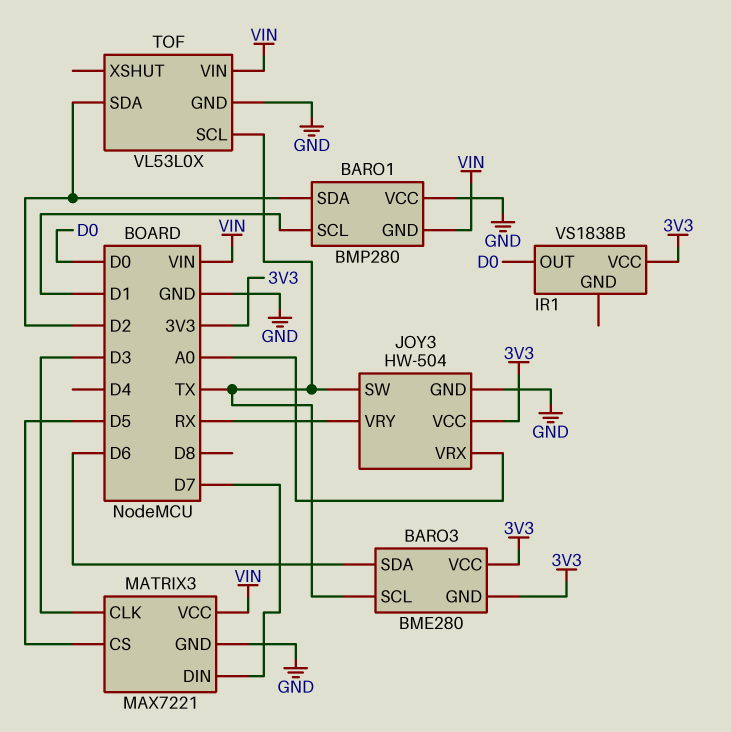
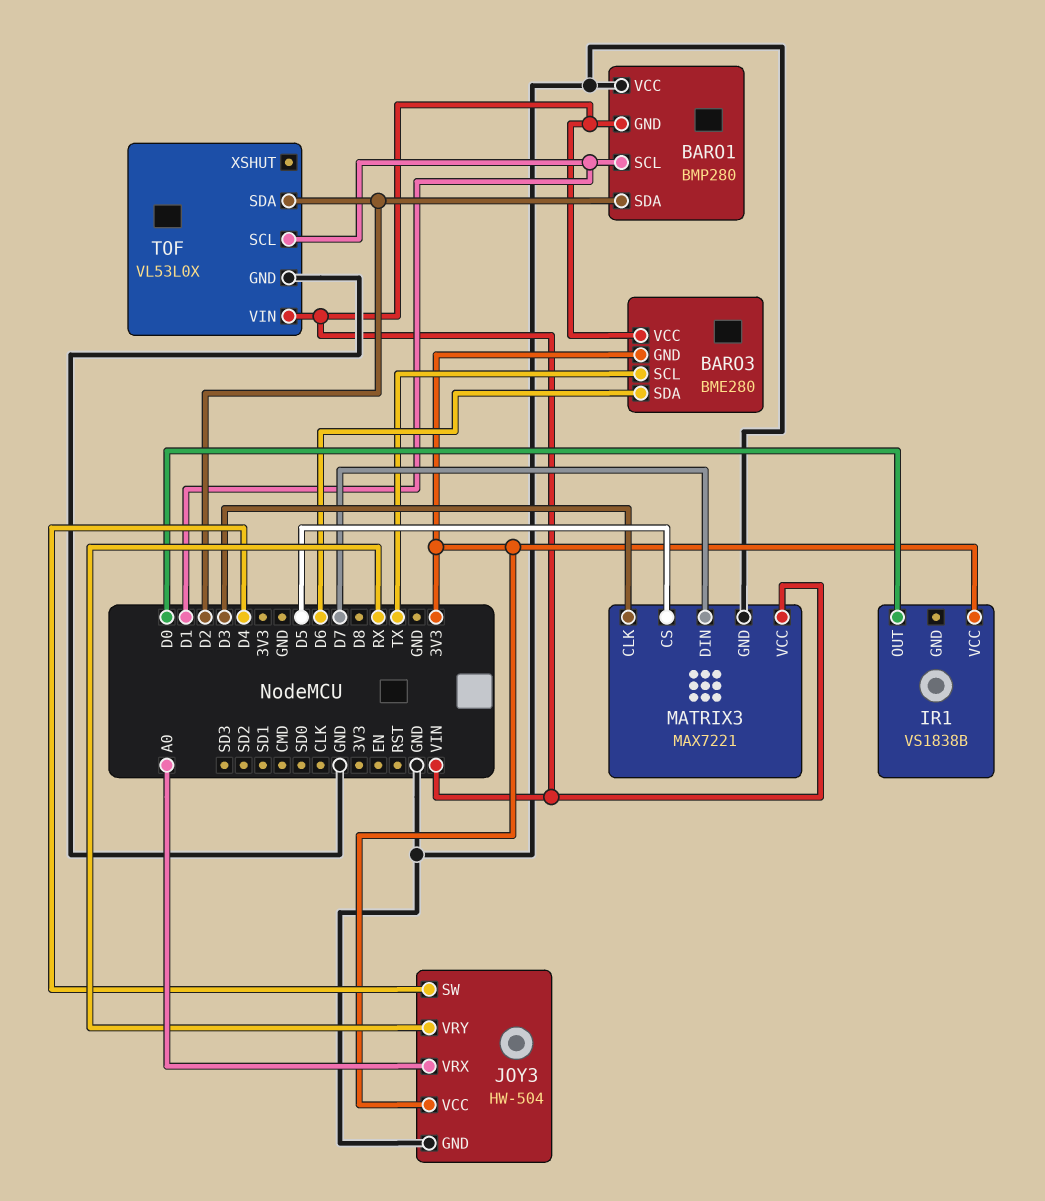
BARO3 pin VCC: 3V3 -> VIN
JOY3 pin SW: TX -> D4
TOF pin SCL: TX -> D1

